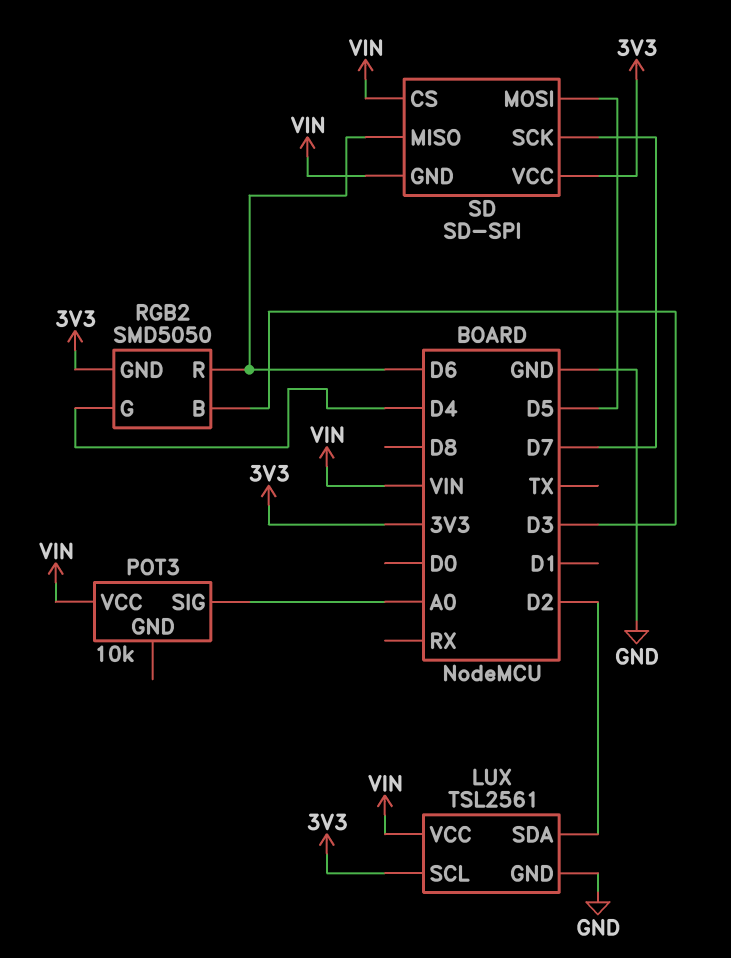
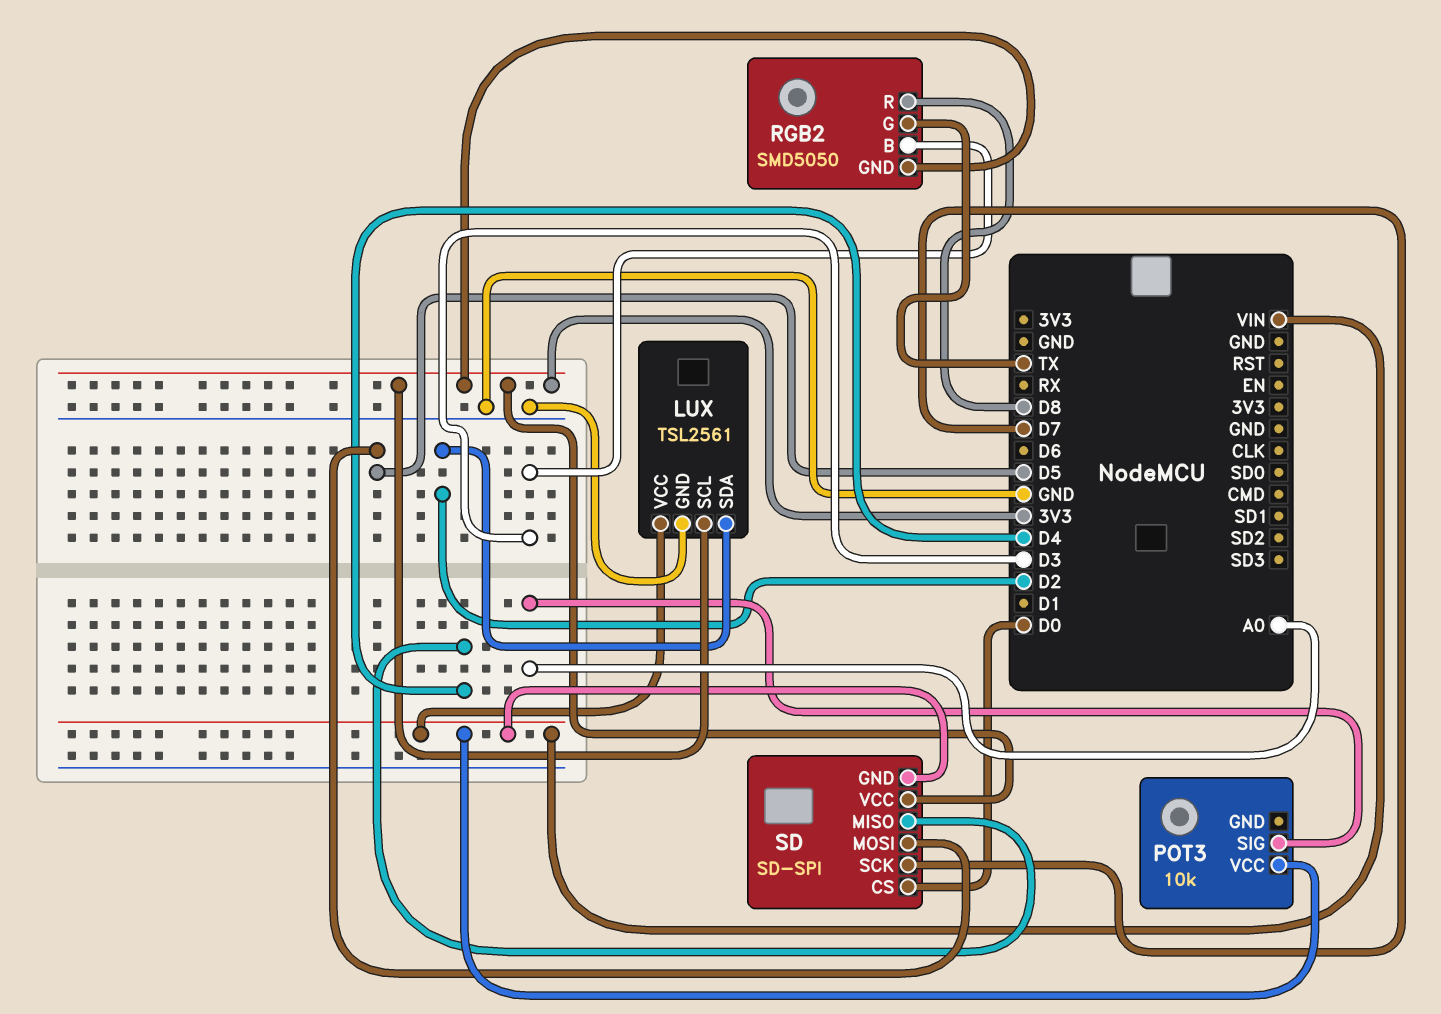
RGB2 pin G: D4 -> TX
RGB2 pin R: D6 -> D8
SD pin CS: VIN -> D0
SD pin MISO: D6 -> D4

